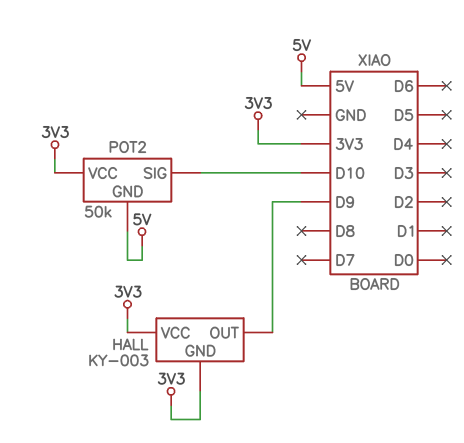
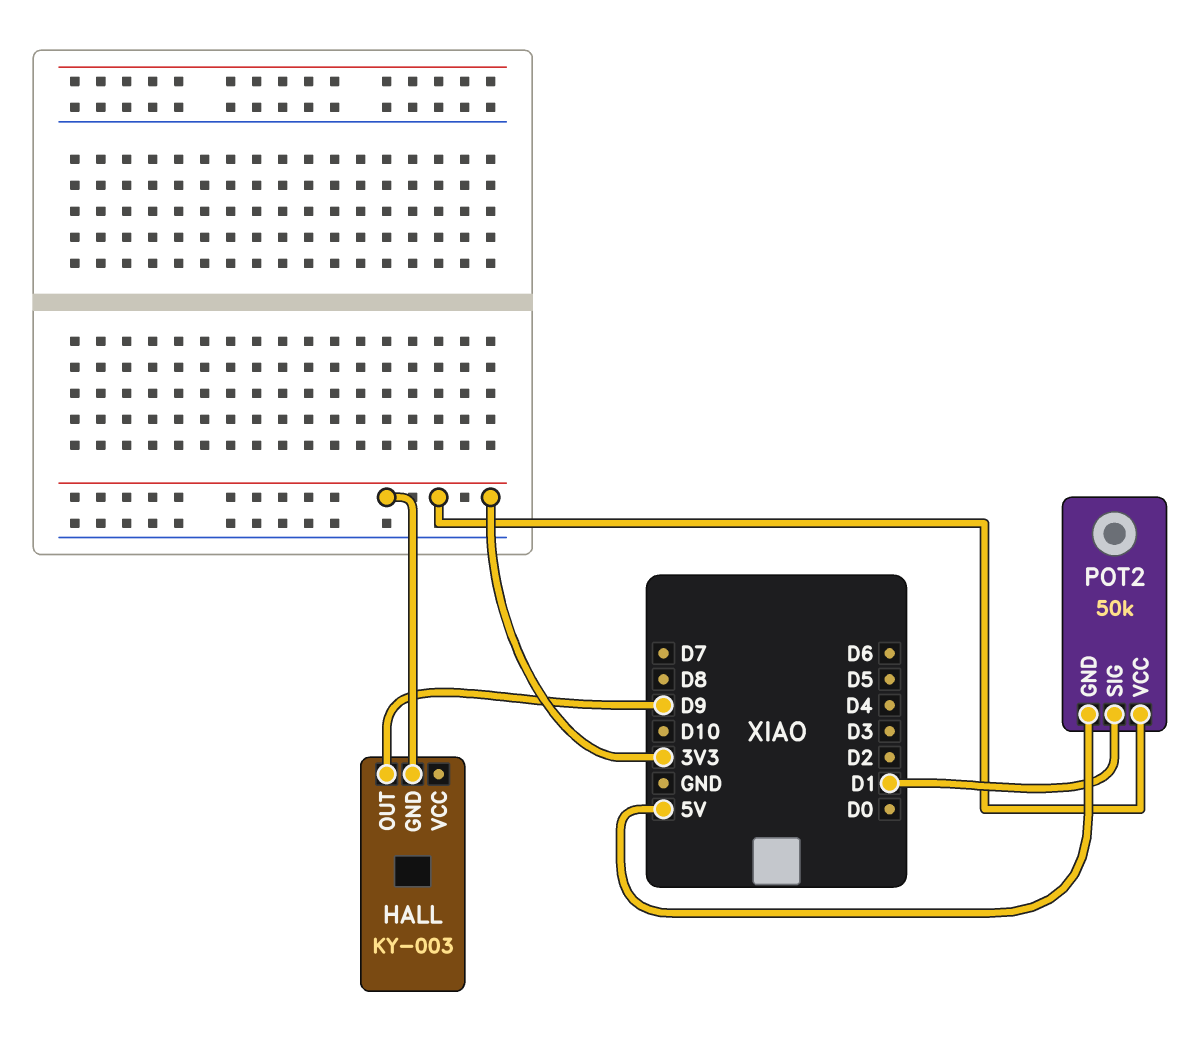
HALL pin VCC: 3V3 -> none
POT2 pin SIG: D10 -> D1

